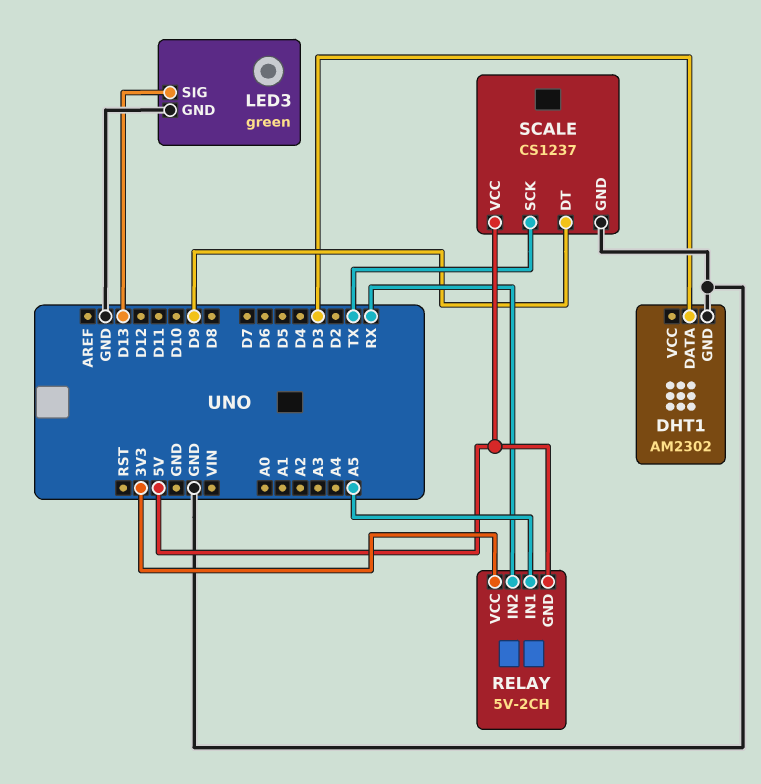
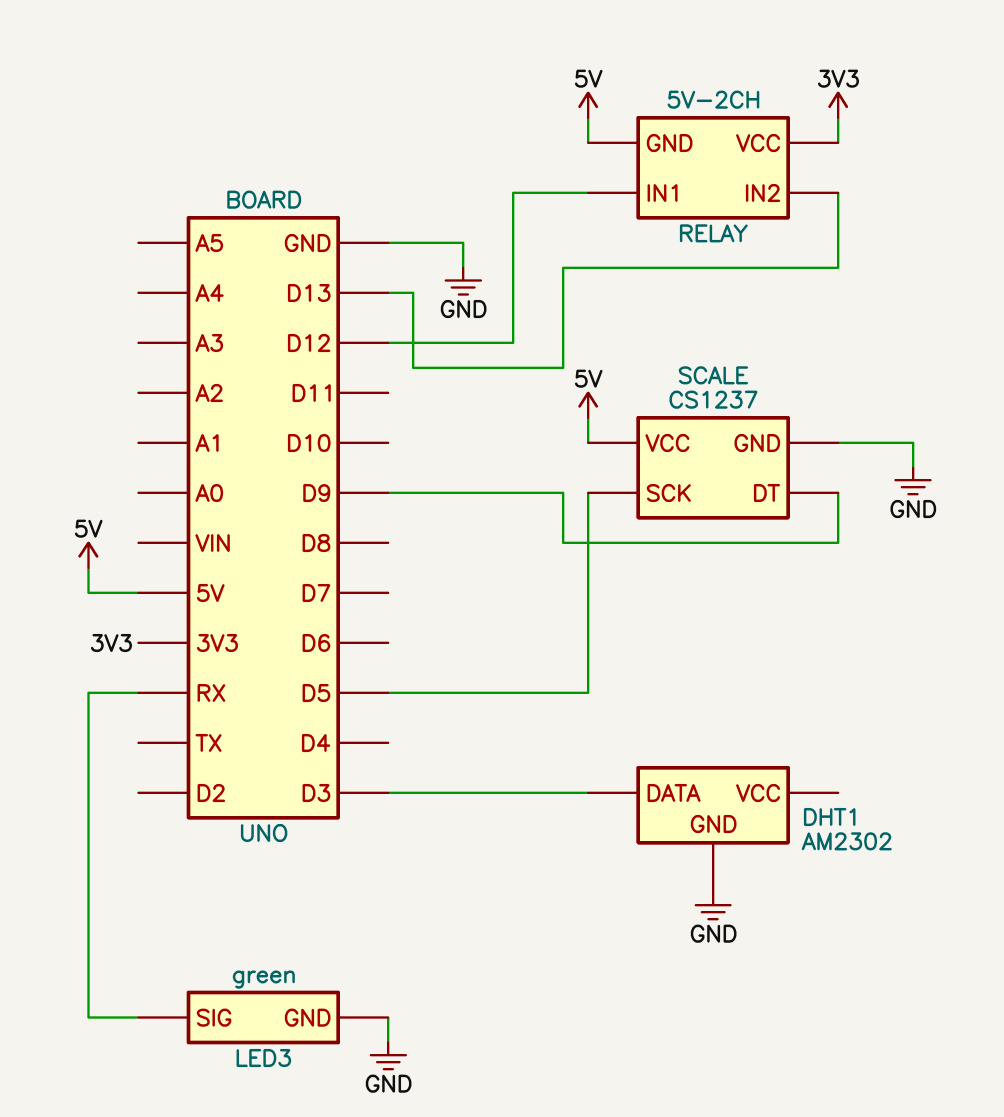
LED3 pin SIG: D13 -> RX
RELAY pin IN1: A5 -> D12
RELAY pin IN2: RX -> D13
SCALE pin SCK: TX -> D5

